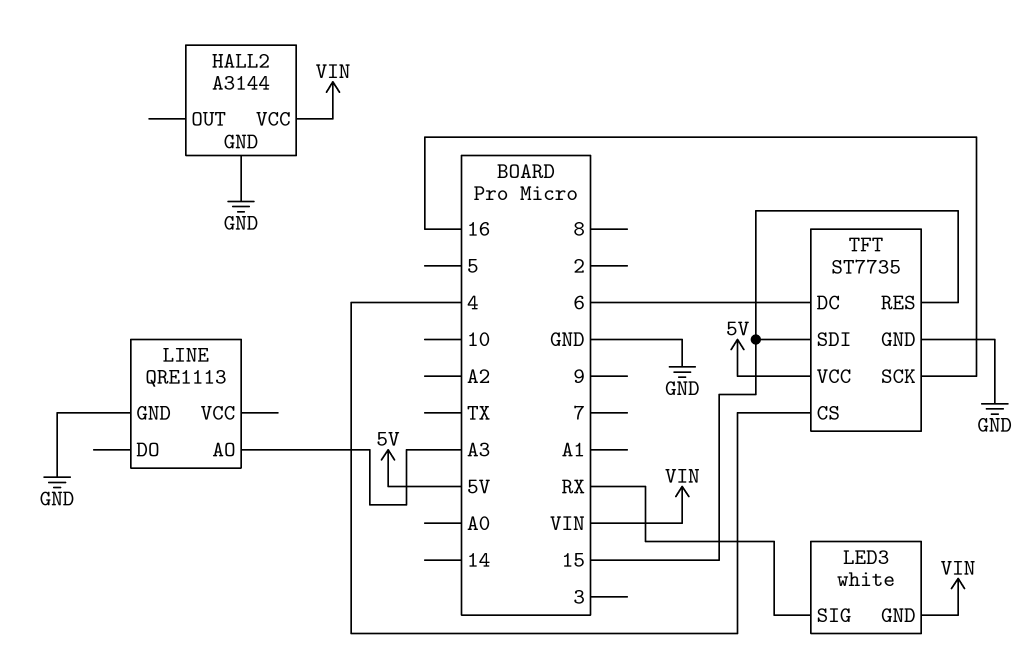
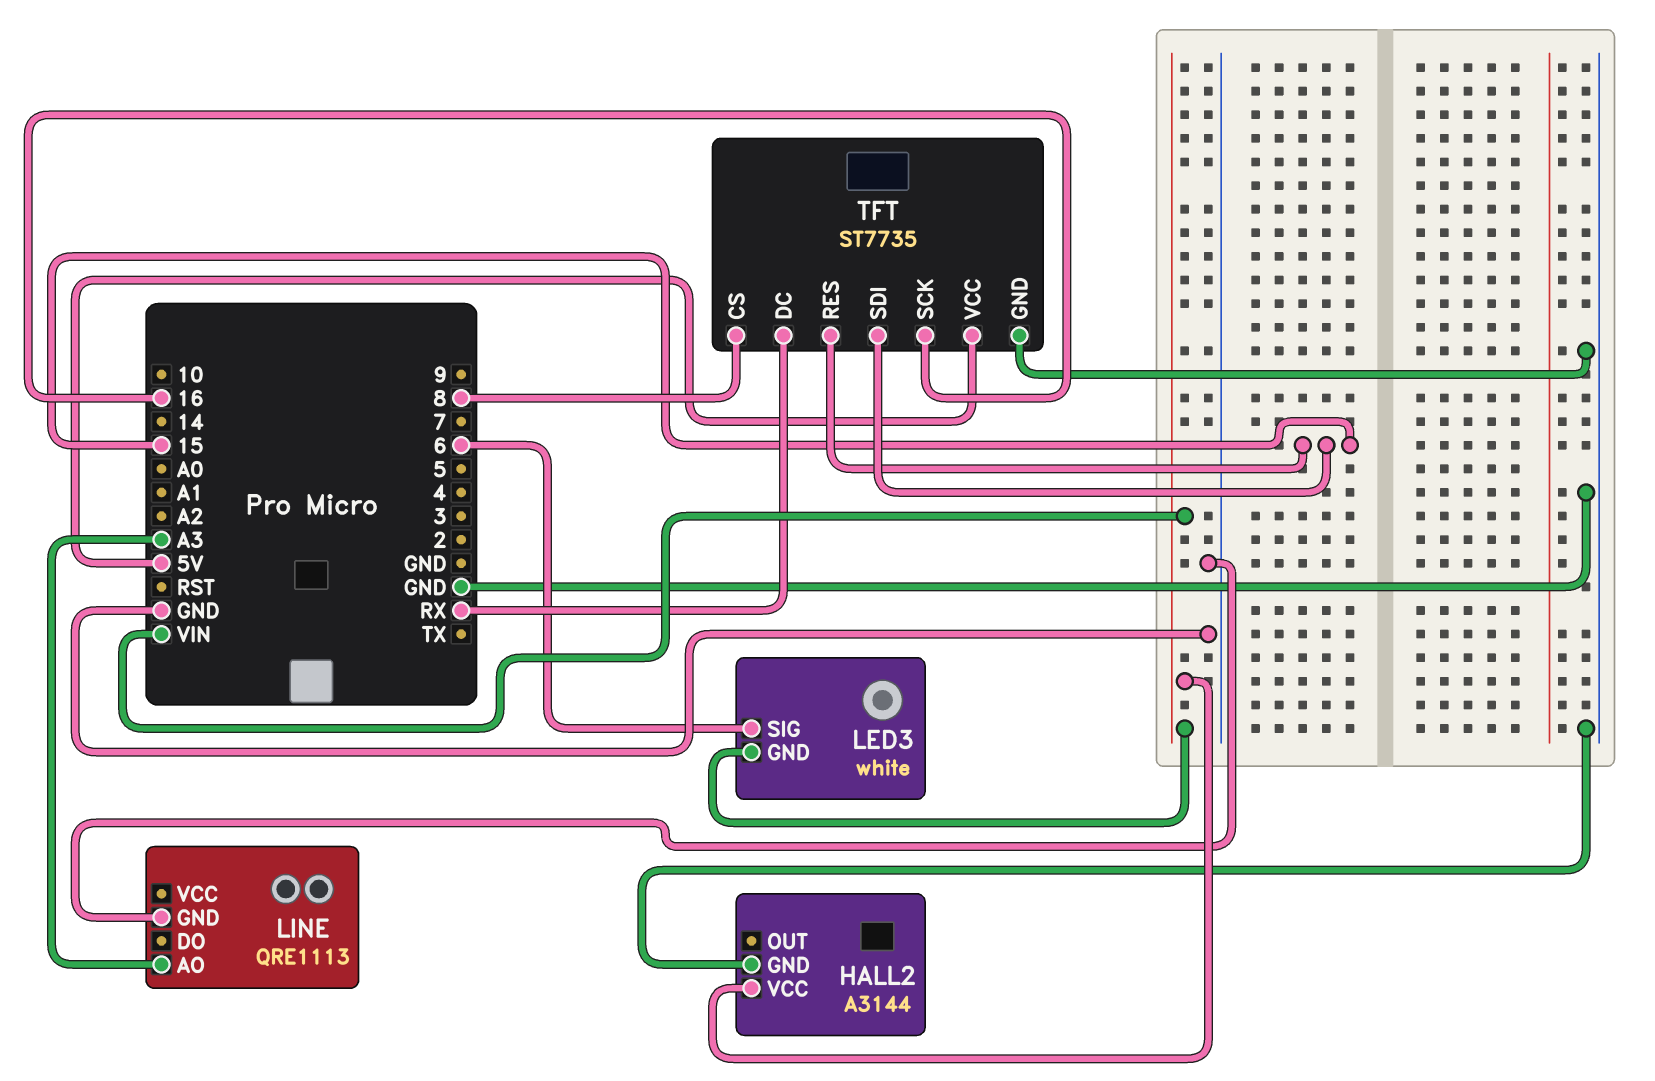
LED3 pin SIG: RX -> 6
TFT pin CS: 4 -> 8
TFT pin DC: 6 -> RX

